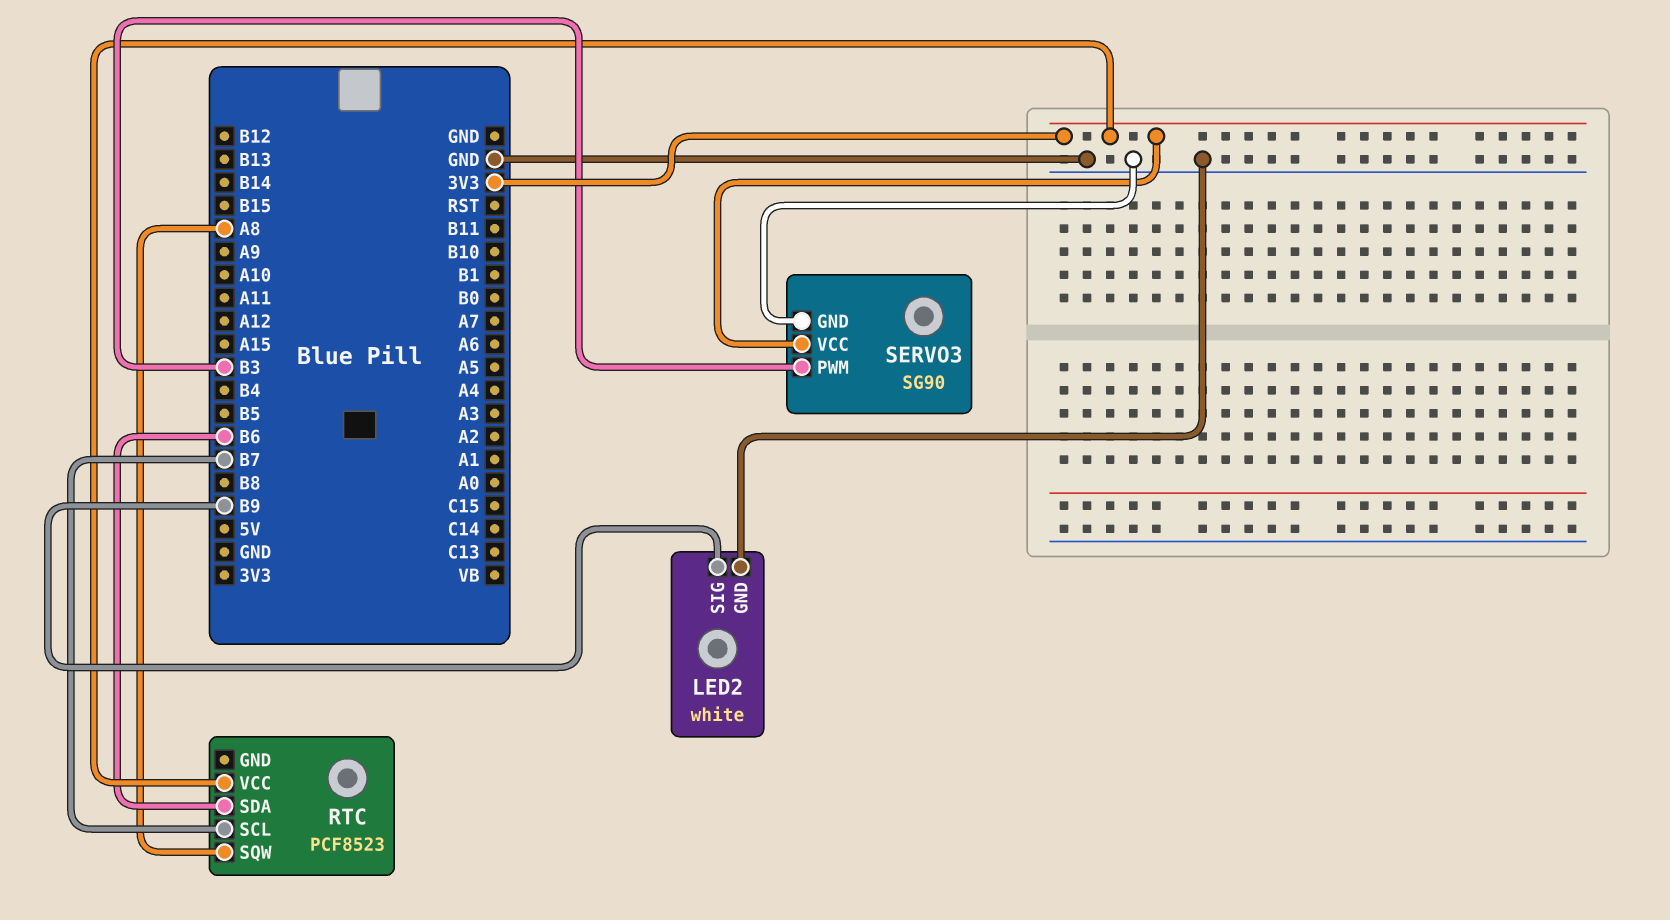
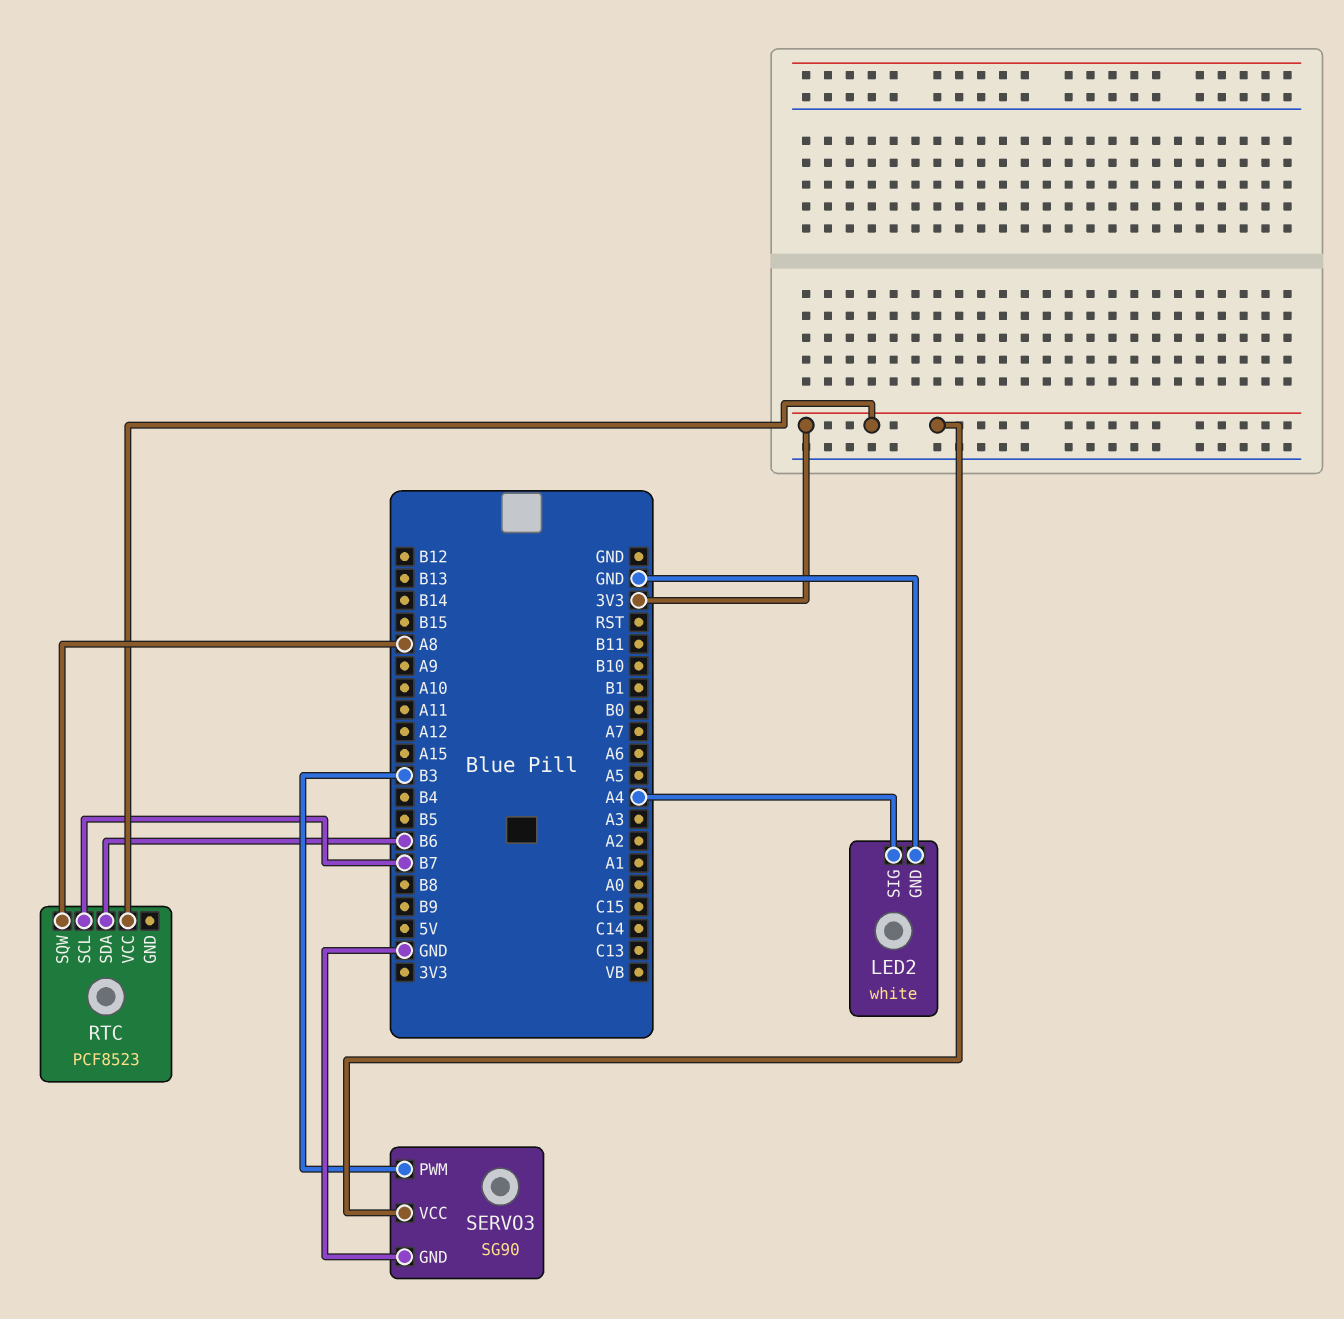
LED2 pin SIG: B9 -> A4

